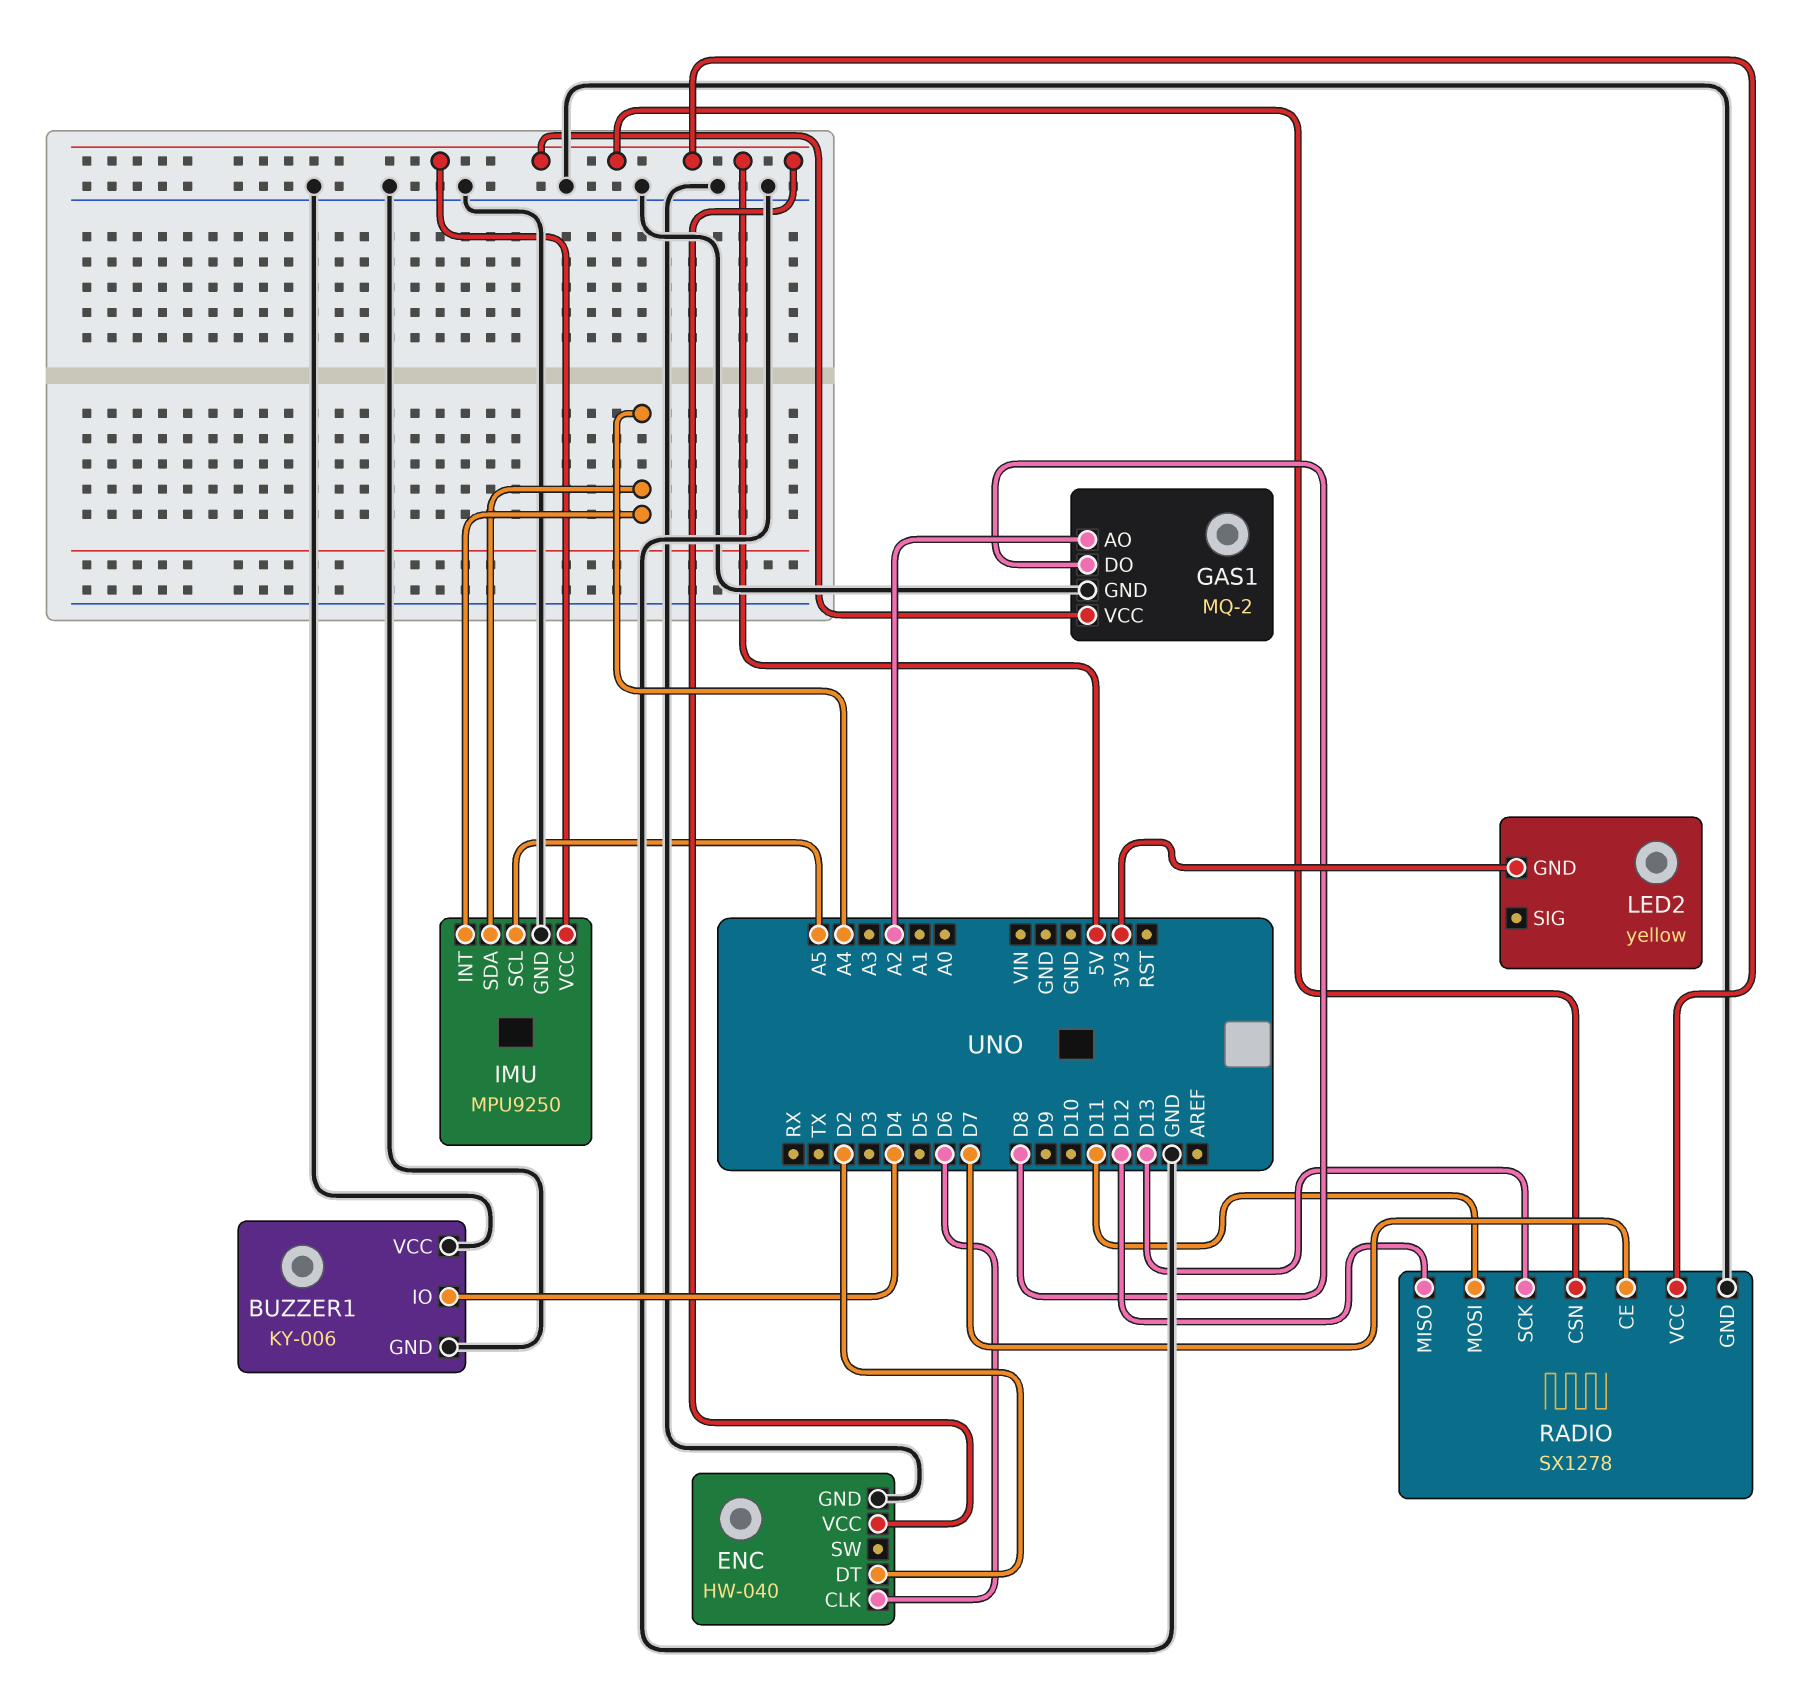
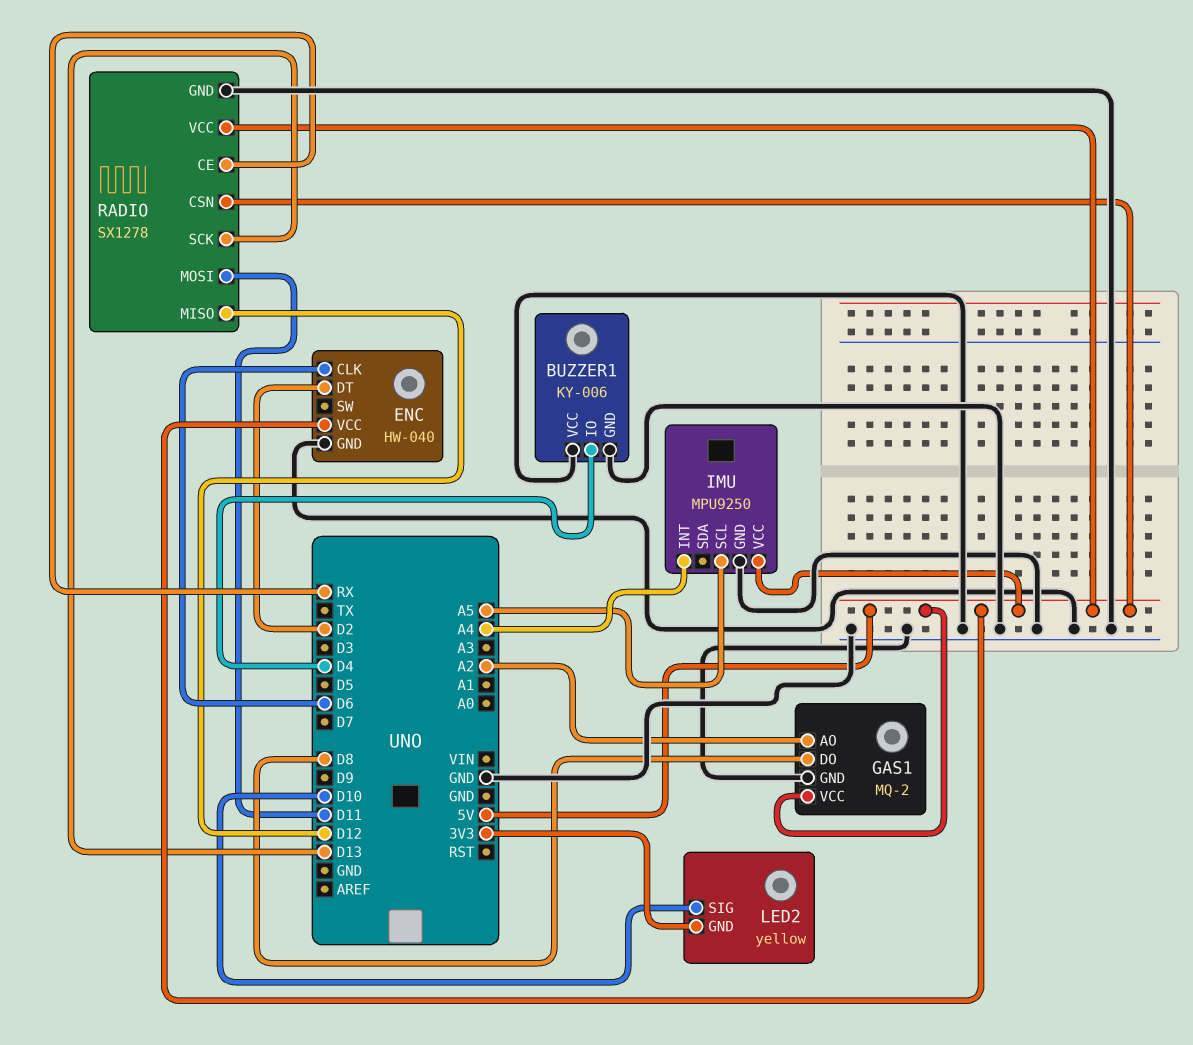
IMU pin SDA: A4 -> none
LED2 pin SIG: none -> D10
RADIO pin CE: D7 -> RX

